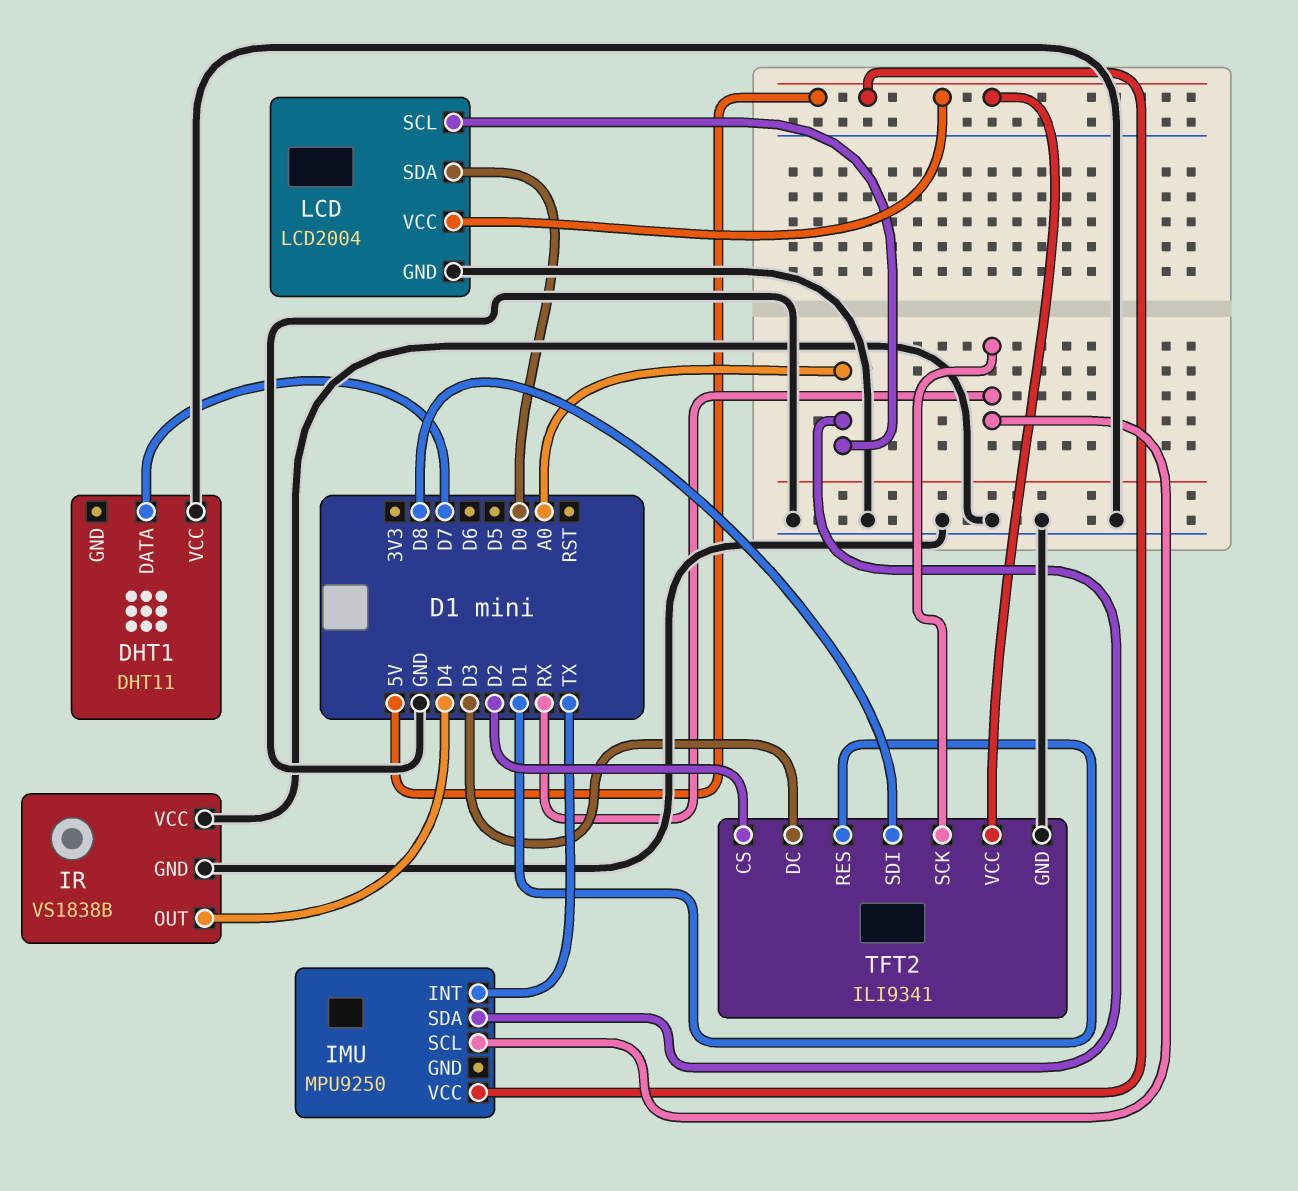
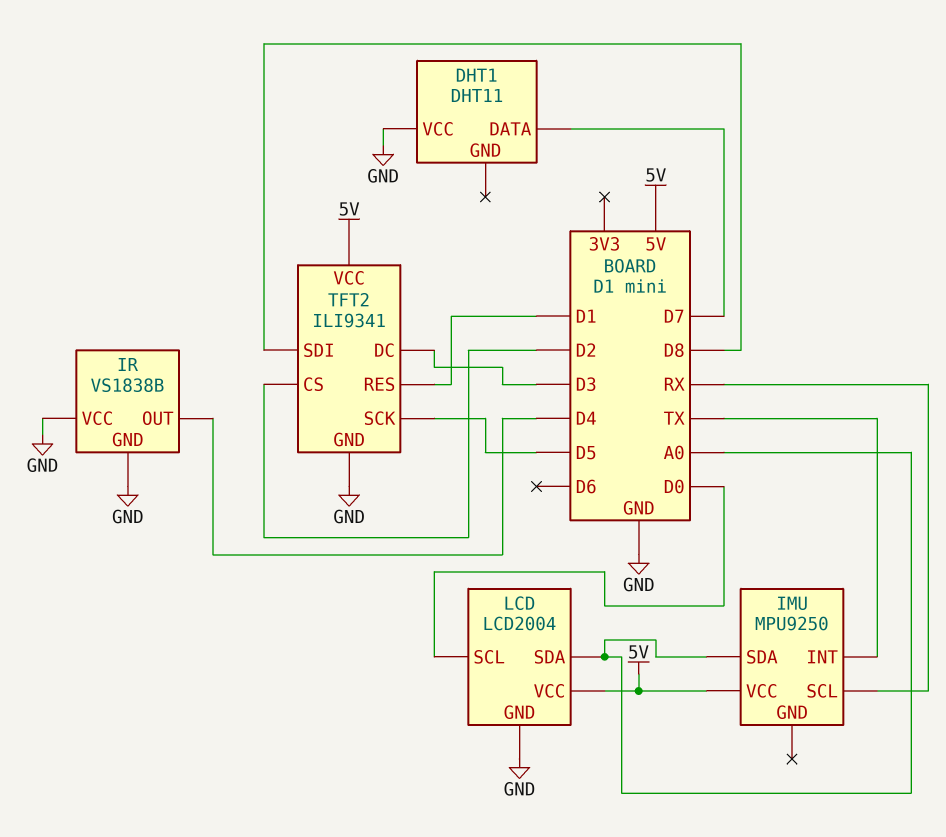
LCD pin SCL: A0 -> D0
LCD pin SDA: D0 -> A0
TFT2 pin SCK: RX -> D5

